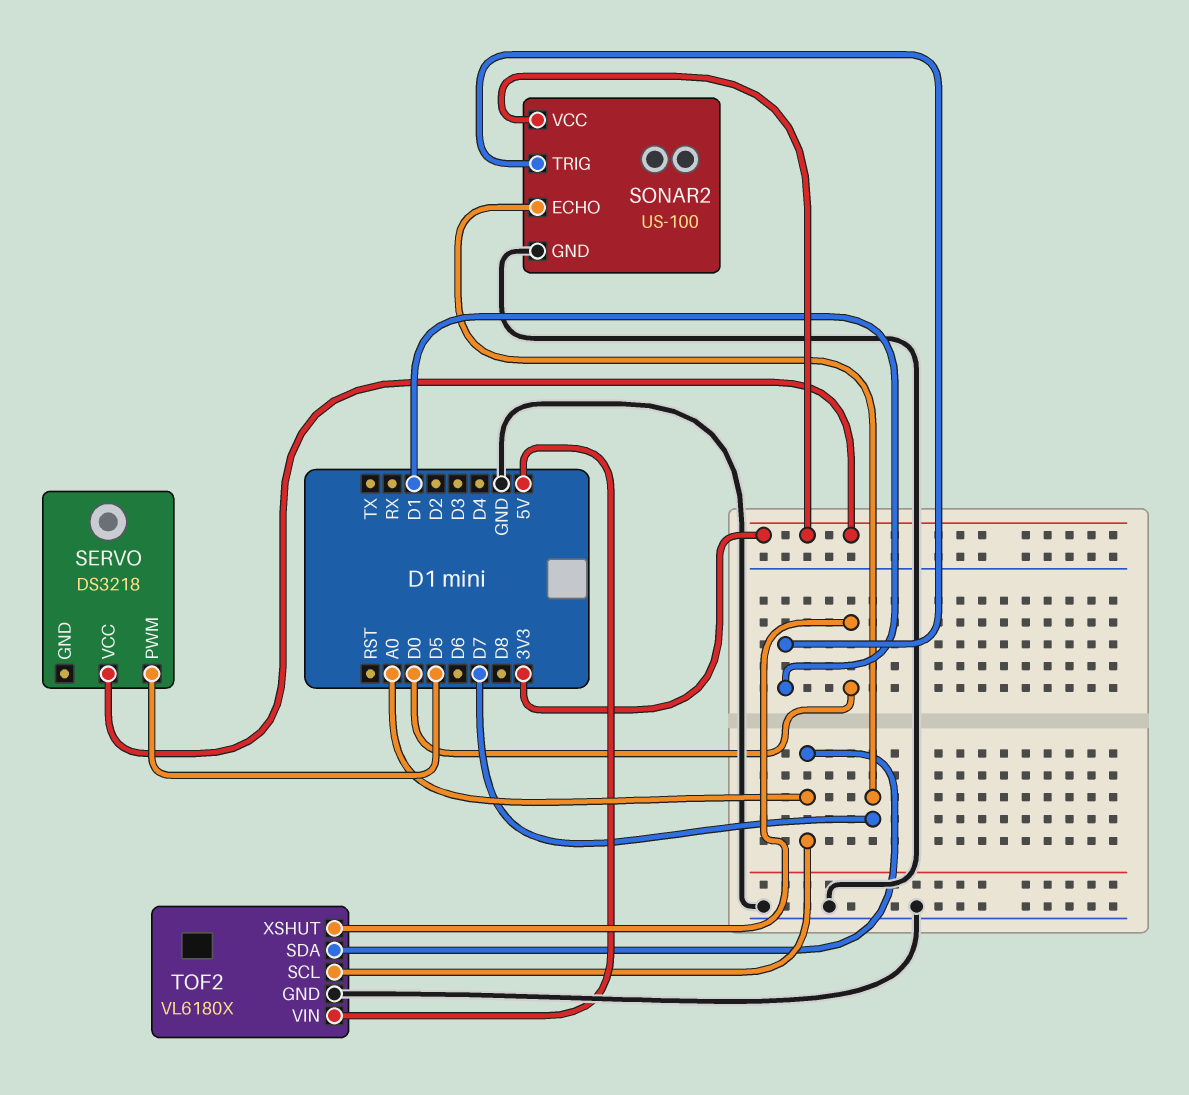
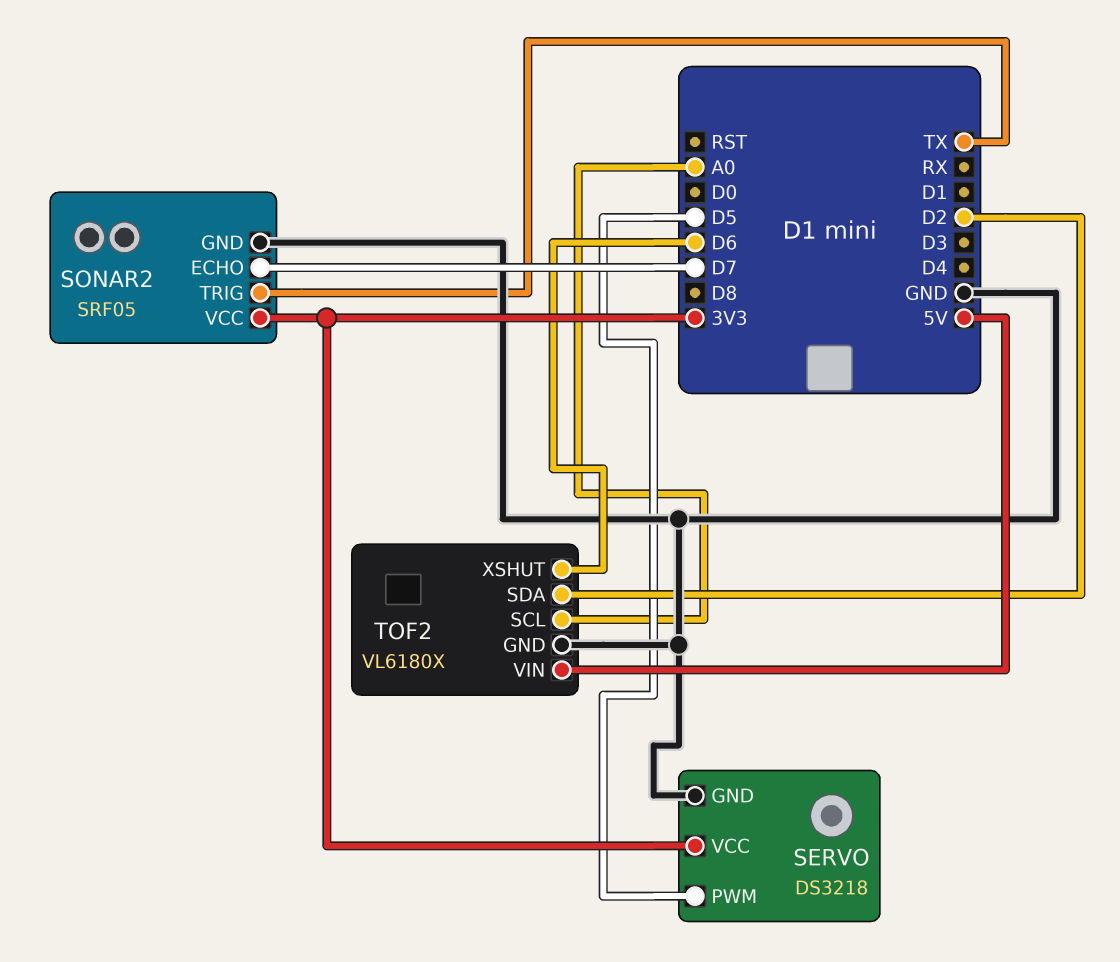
SERVO pin GND: none -> GND
SONAR2: US-100 -> SRF05
SONAR2 pin TRIG: D1 -> TX
TOF2 pin SDA: A0 -> D2
TOF2 pin XSHUT: D0 -> D6

